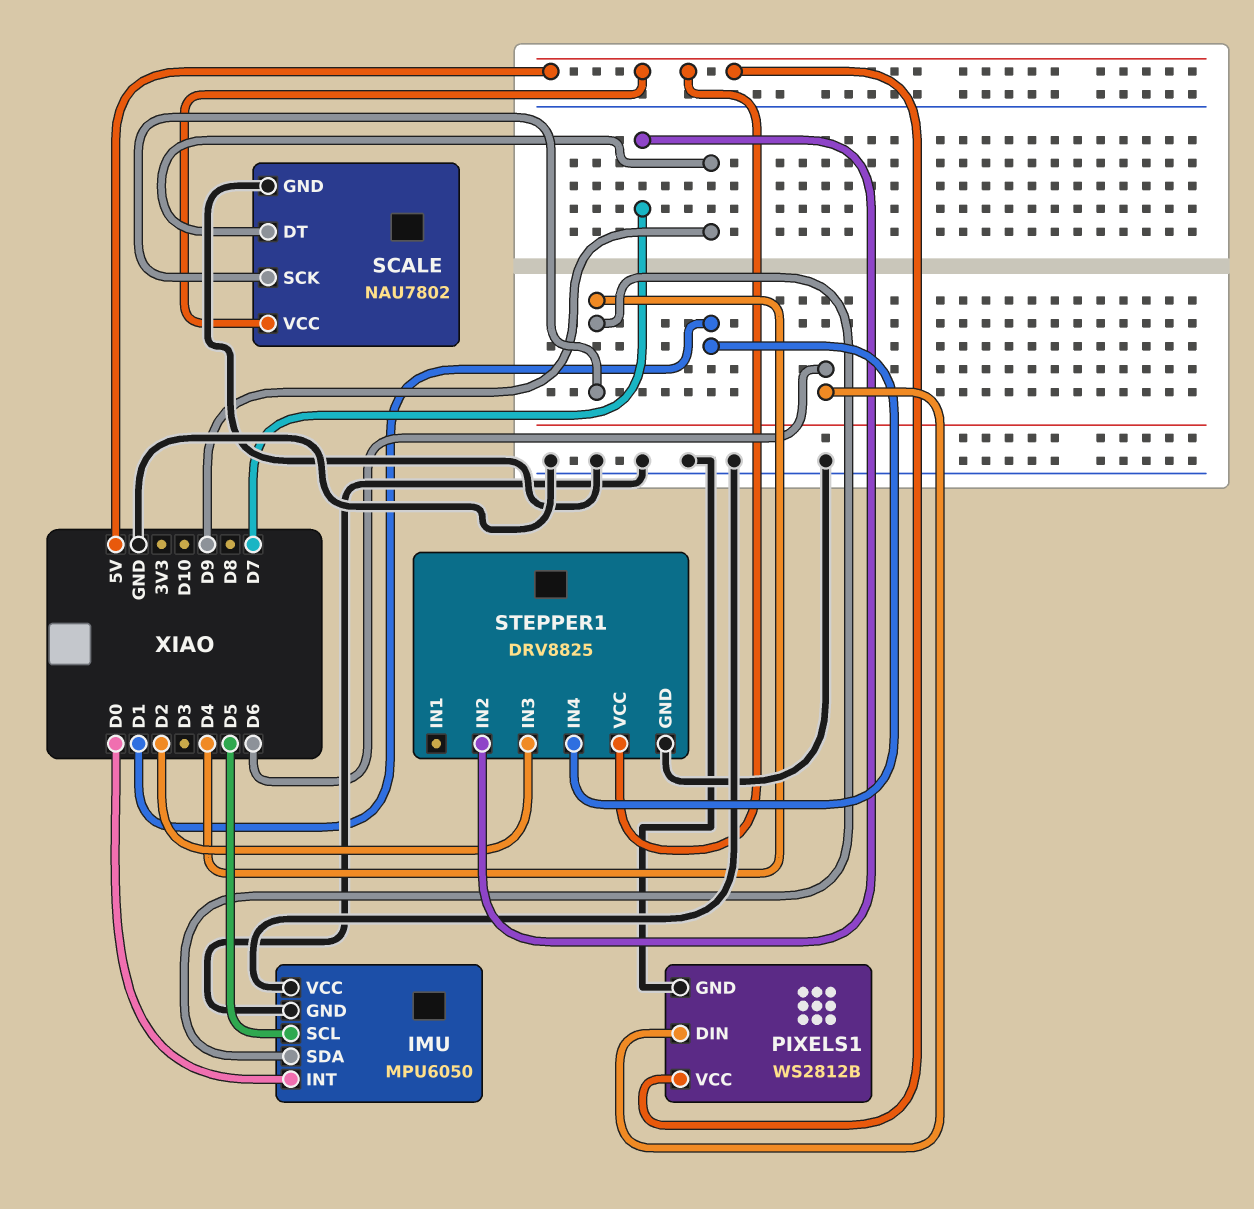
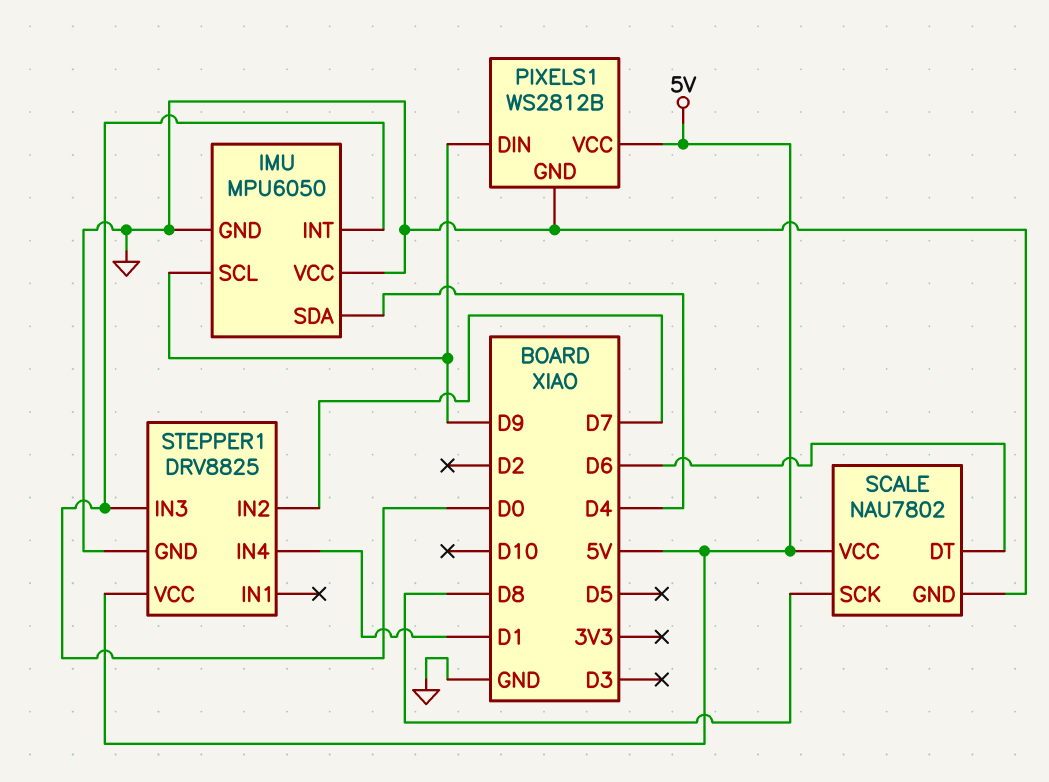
IMU pin SCL: D5 -> D9
PIXELS1 pin DIN: D6 -> D9
SCALE pin DT: D9 -> D6
SCALE pin SCK: D4 -> D8
STEPPER1 pin IN3: D2 -> D0

